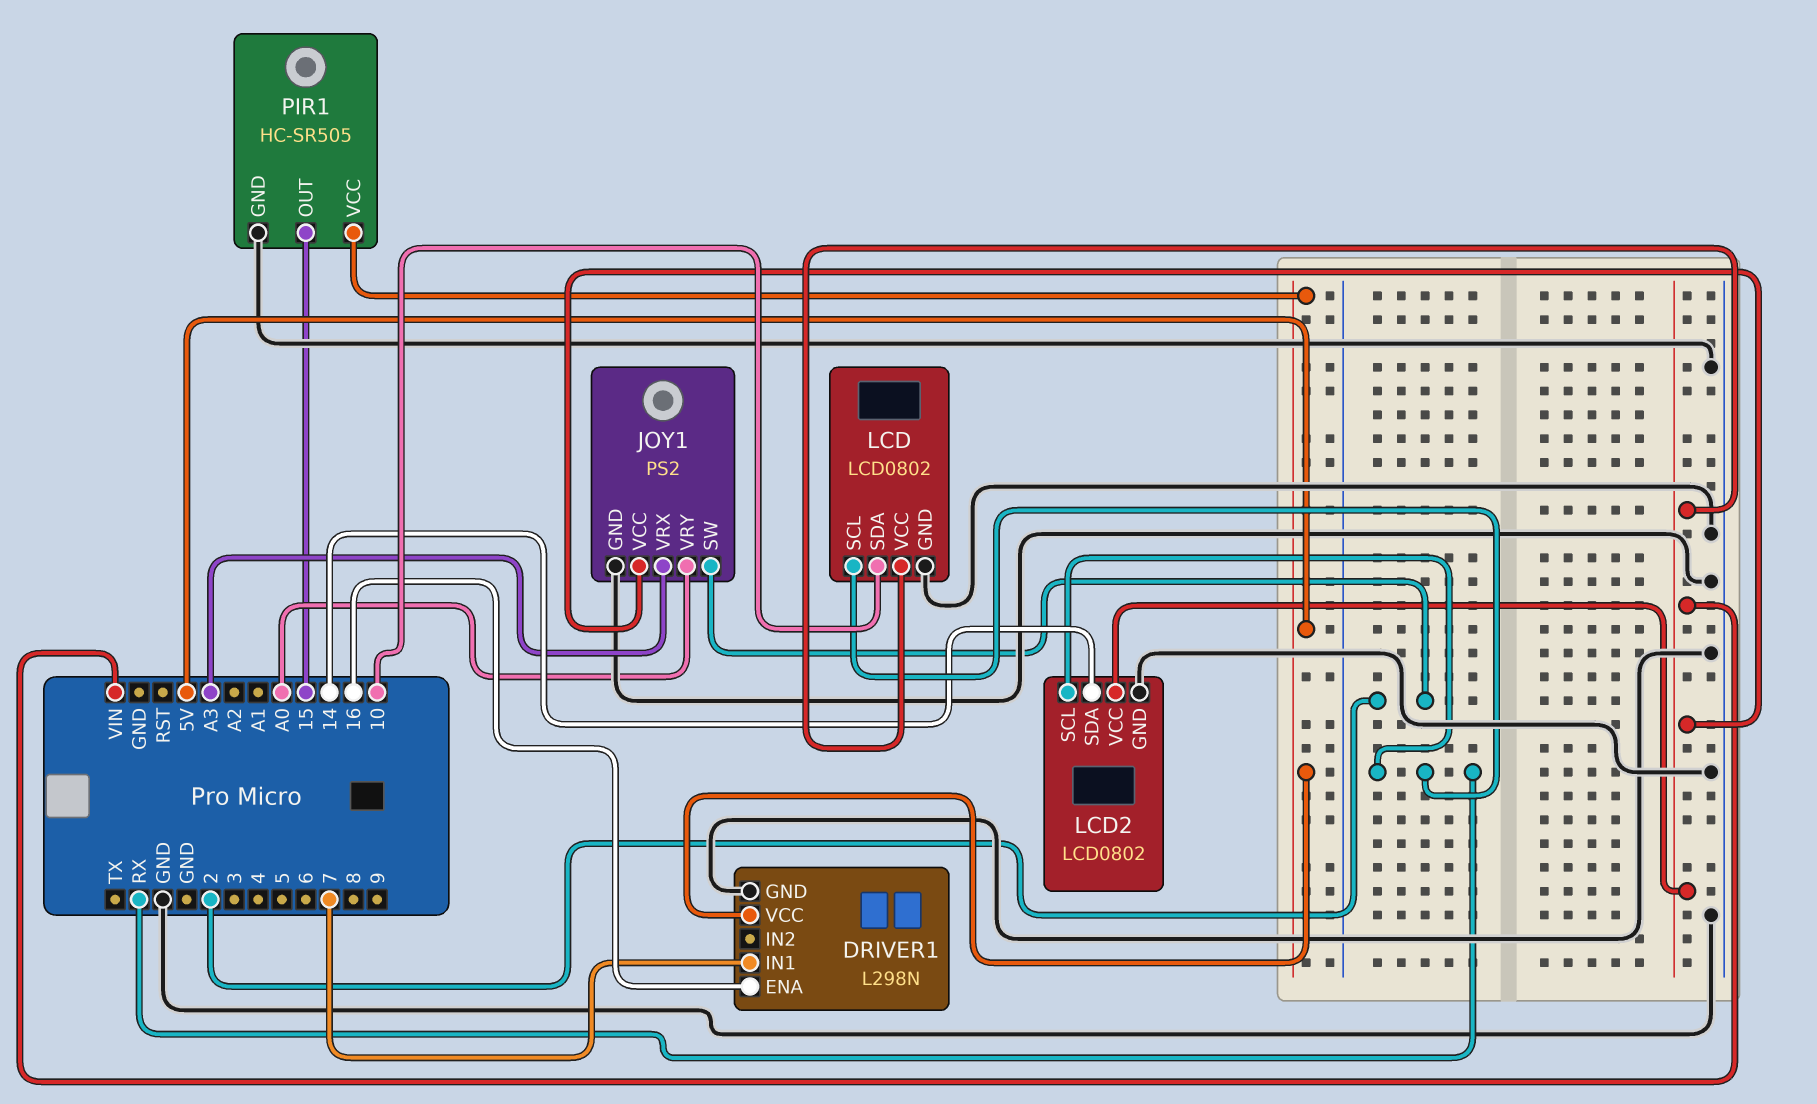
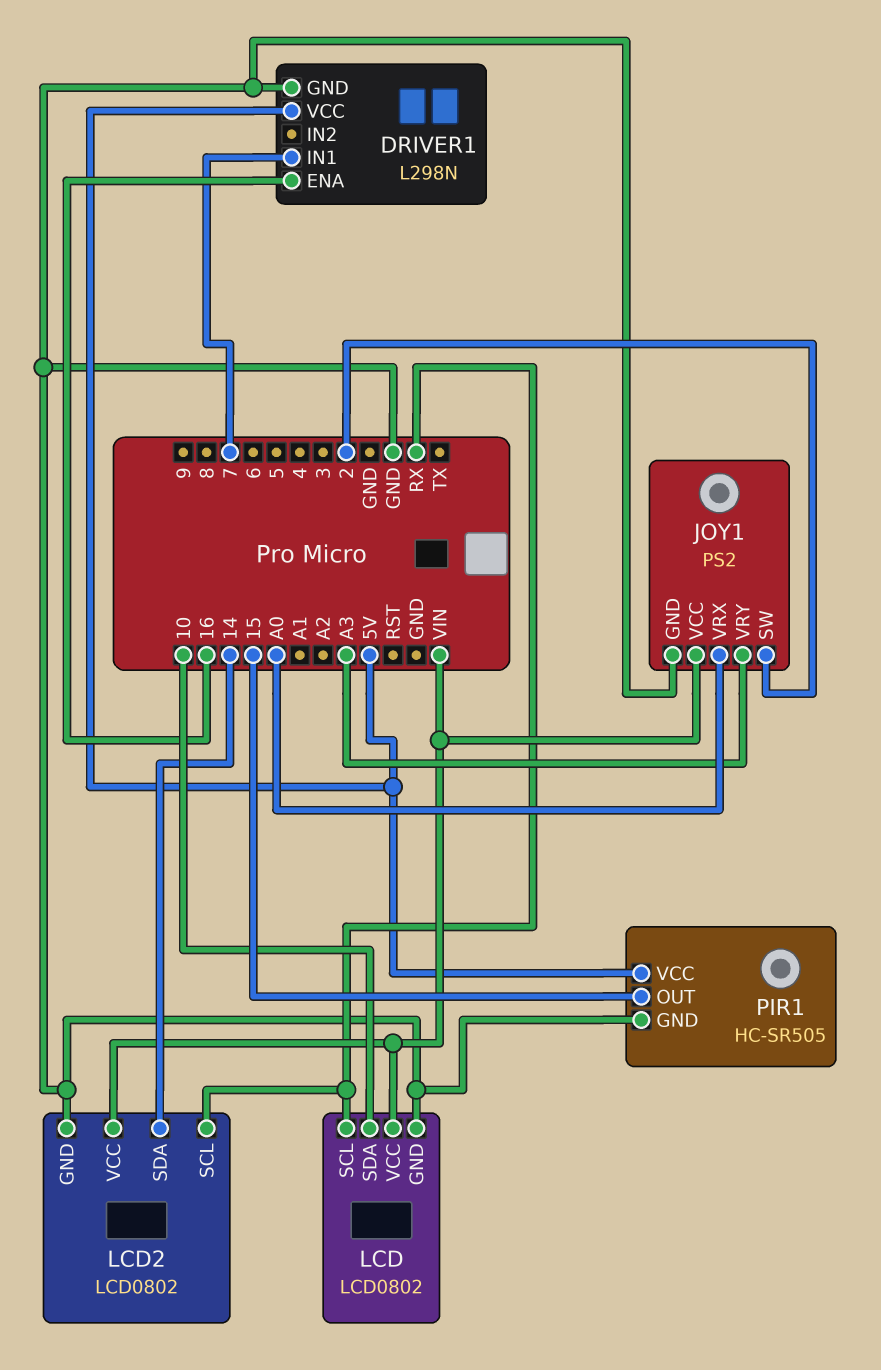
JOY1 pin VRX: A3 -> A0
JOY1 pin VRY: A0 -> A3

